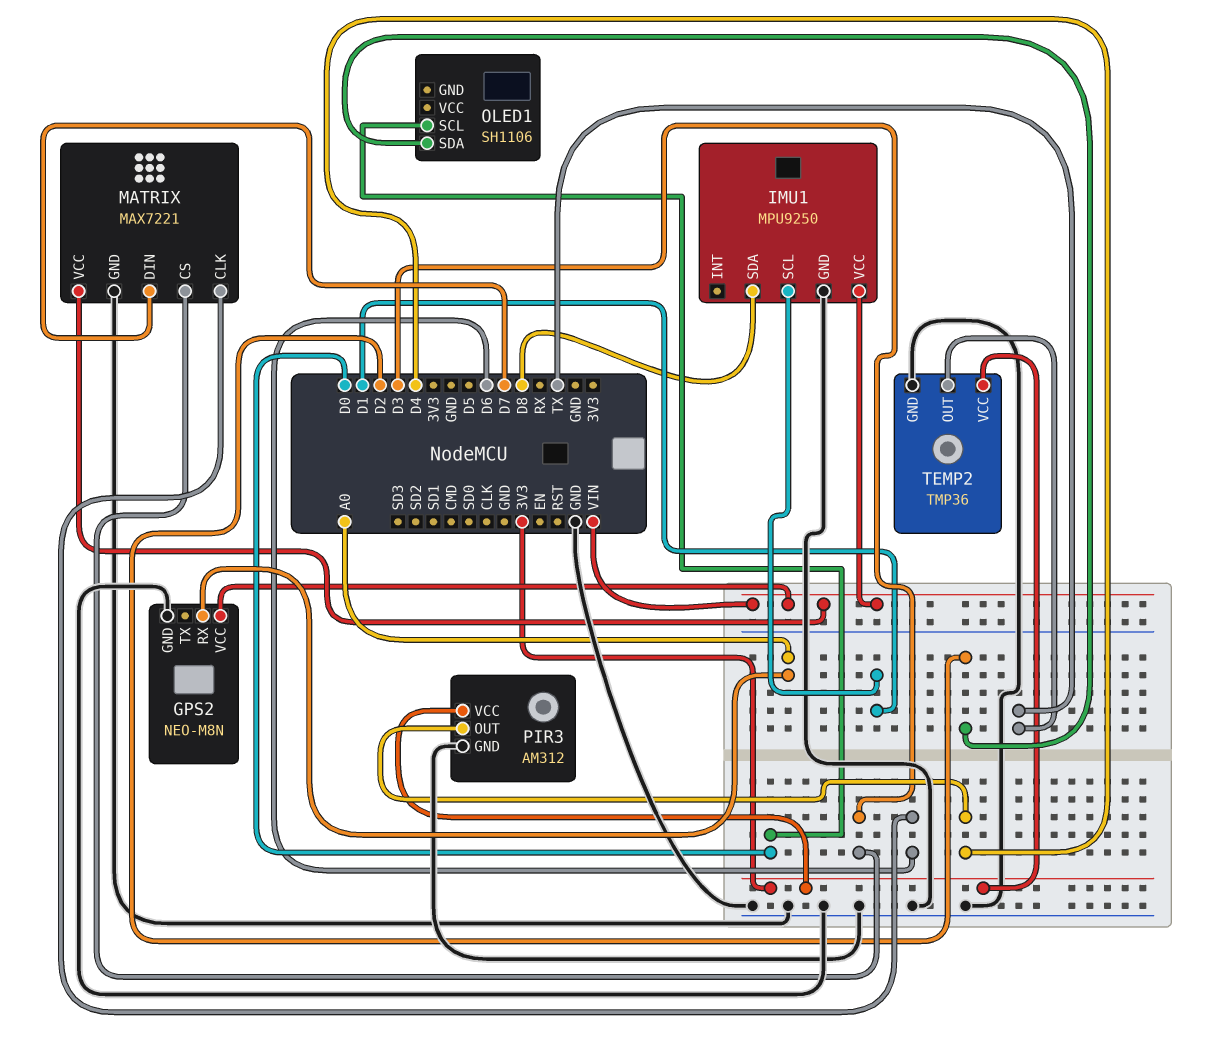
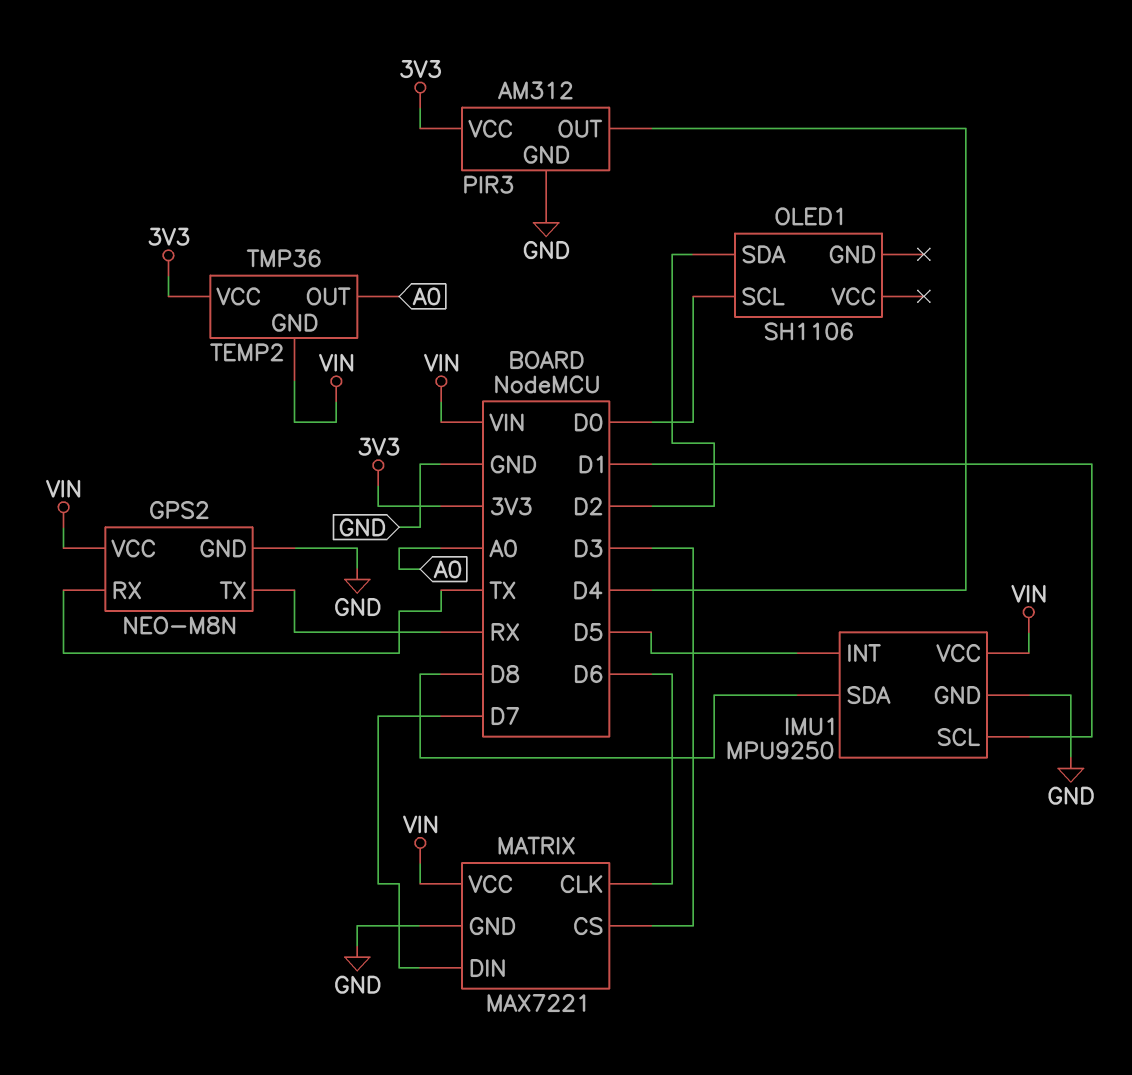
GPS2 pin RX: A0 -> TX
GPS2 pin TX: none -> RX
IMU1 pin INT: none -> D5
TEMP2 pin GND: GND -> VIN
TEMP2 pin OUT: TX -> A0

